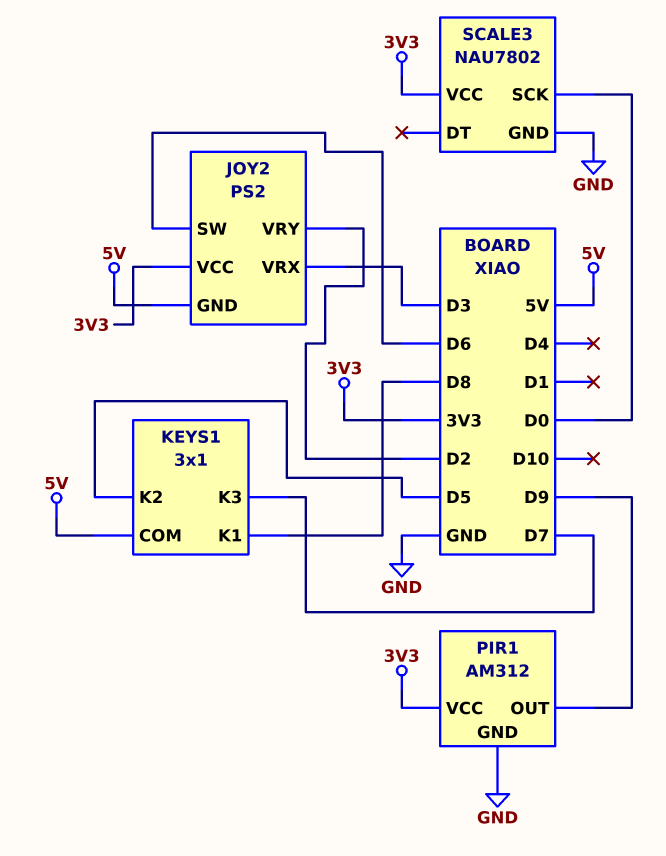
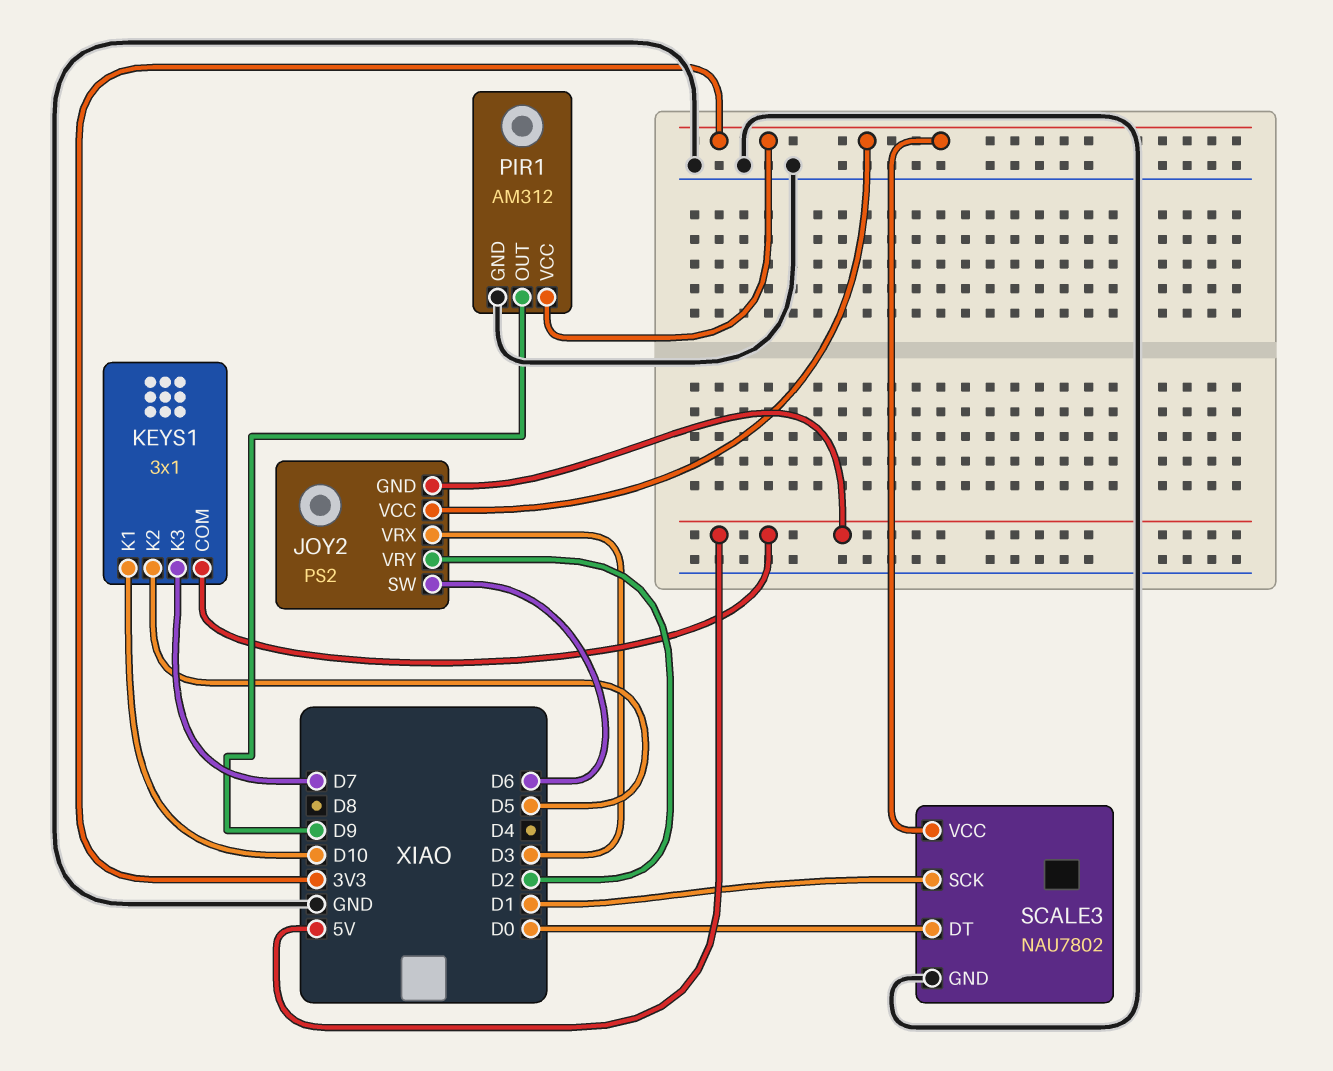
KEYS1 pin K1: D8 -> D10
SCALE3 pin DT: none -> D0
SCALE3 pin SCK: D0 -> D1

